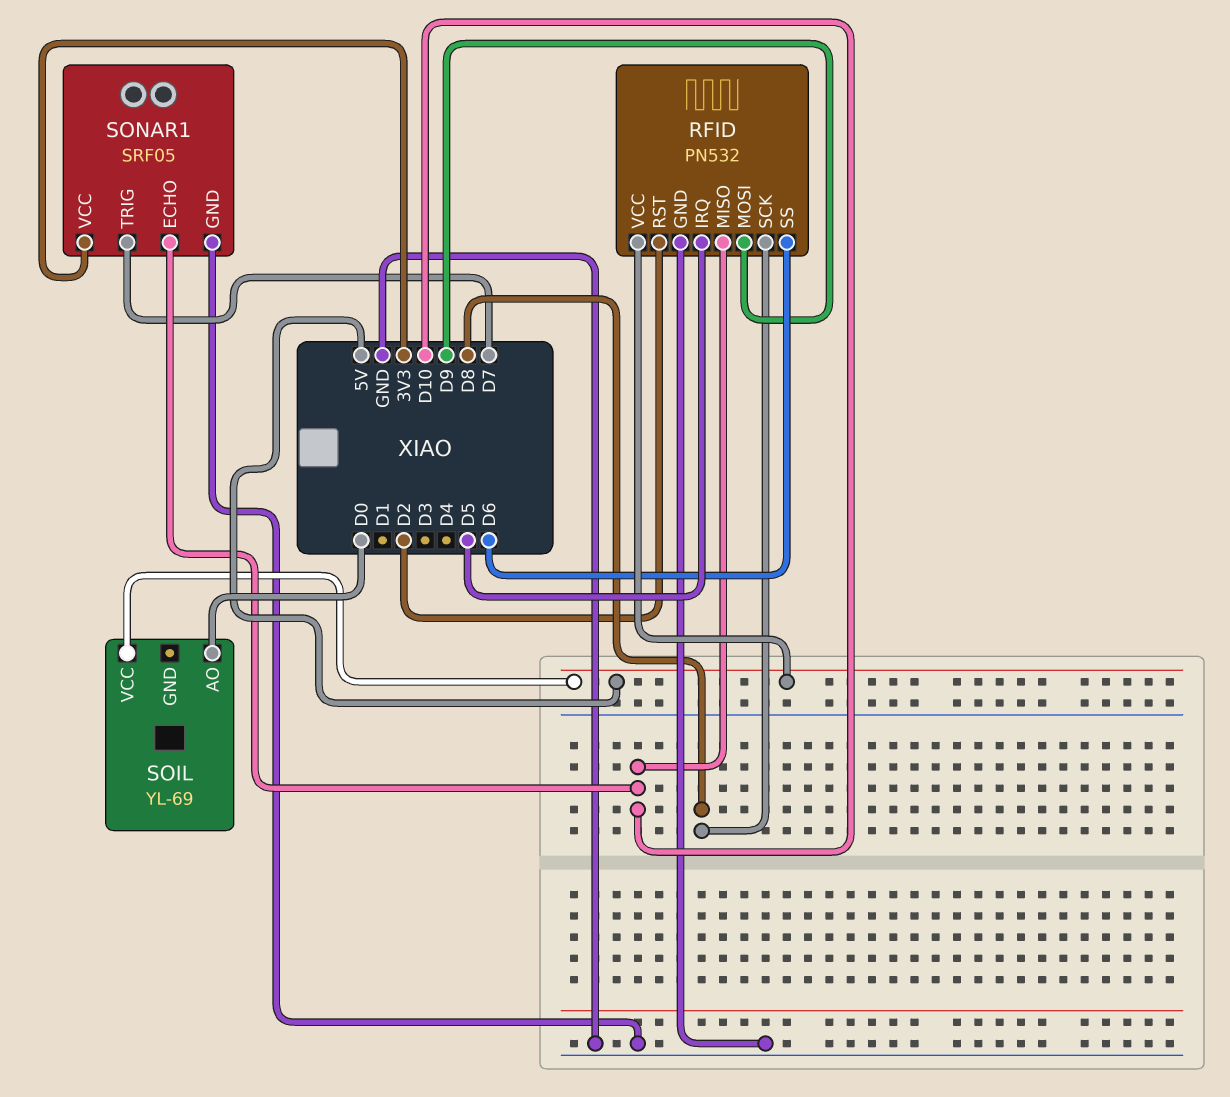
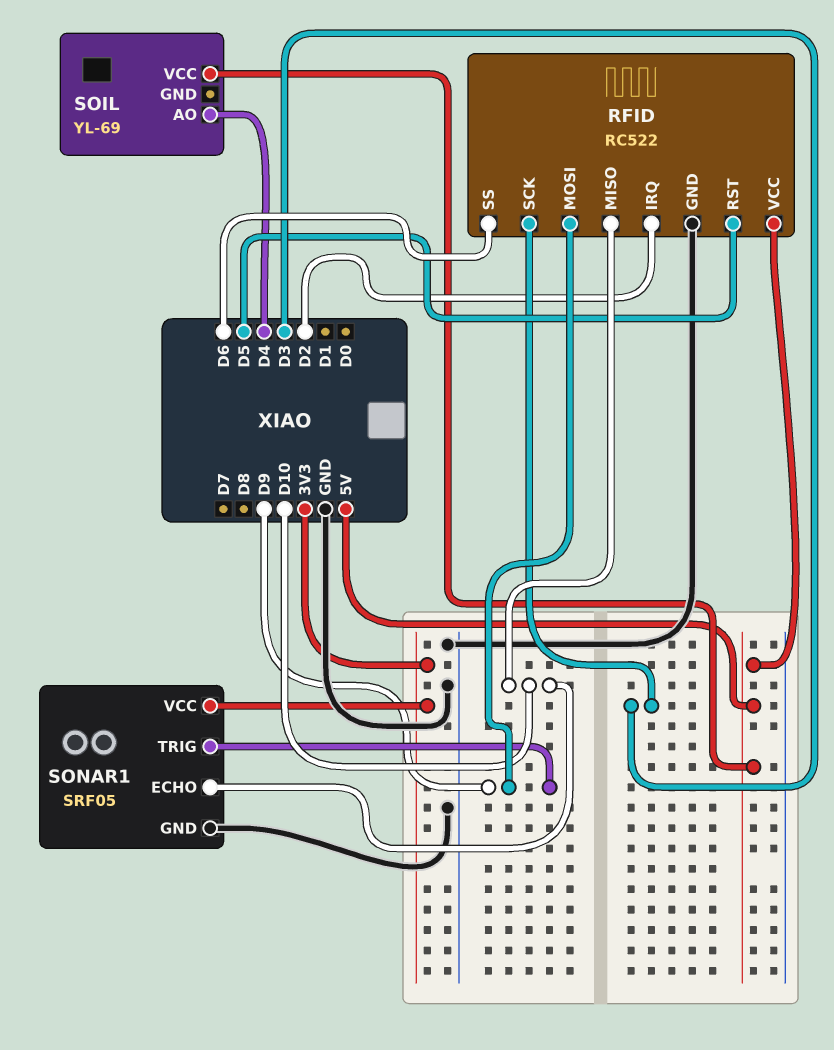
RFID: PN532 -> RC522
RFID pin IRQ: D5 -> D2
RFID pin RST: D2 -> D5
RFID pin SCK: D8 -> D3
SOIL pin AO: D0 -> D4
SONAR1 pin TRIG: D7 -> D9

